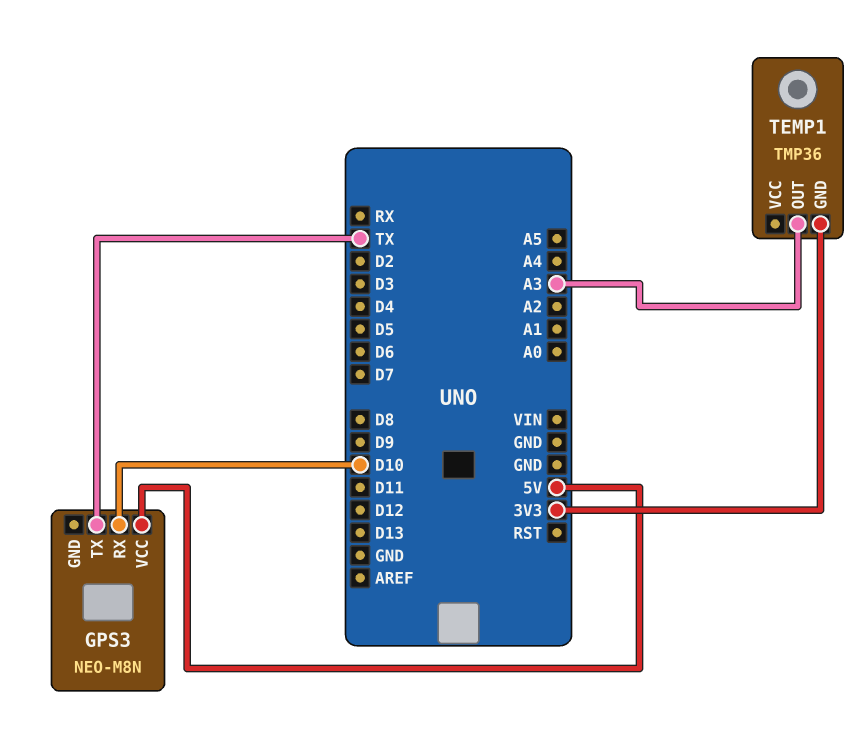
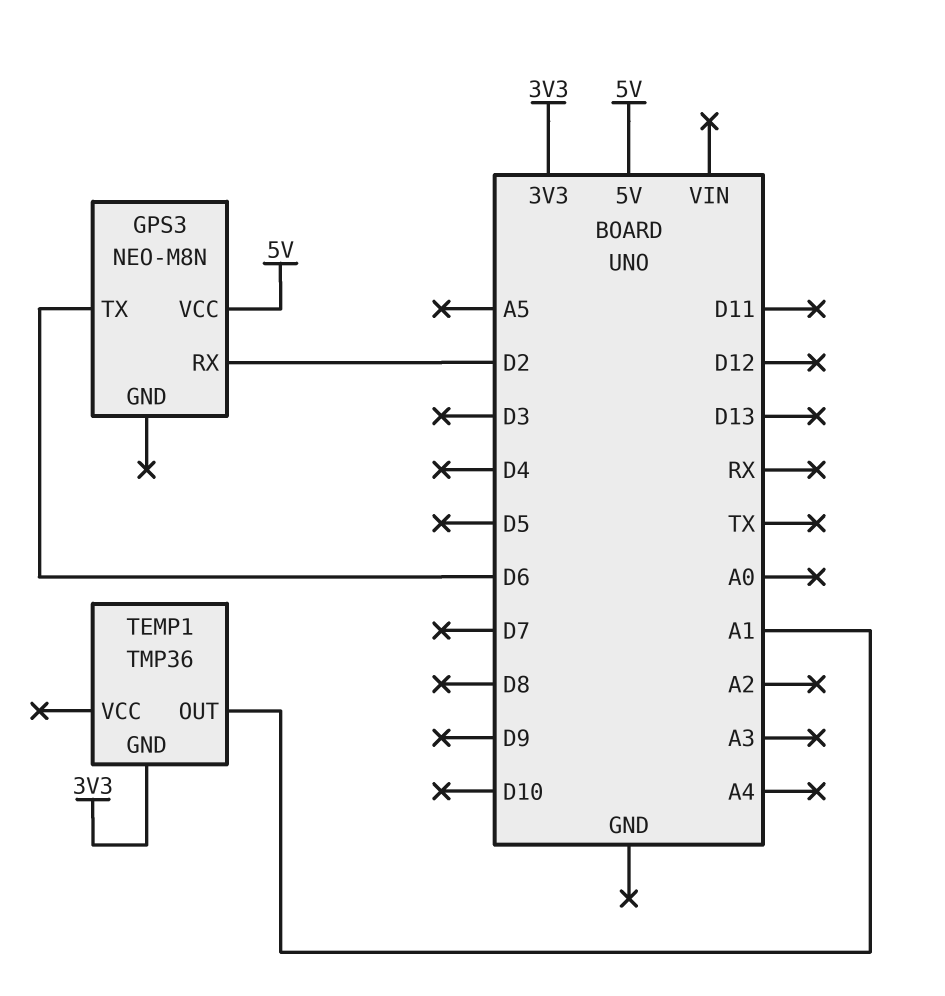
GPS3 pin RX: D10 -> D2
GPS3 pin TX: TX -> D6
TEMP1 pin OUT: A3 -> A1

